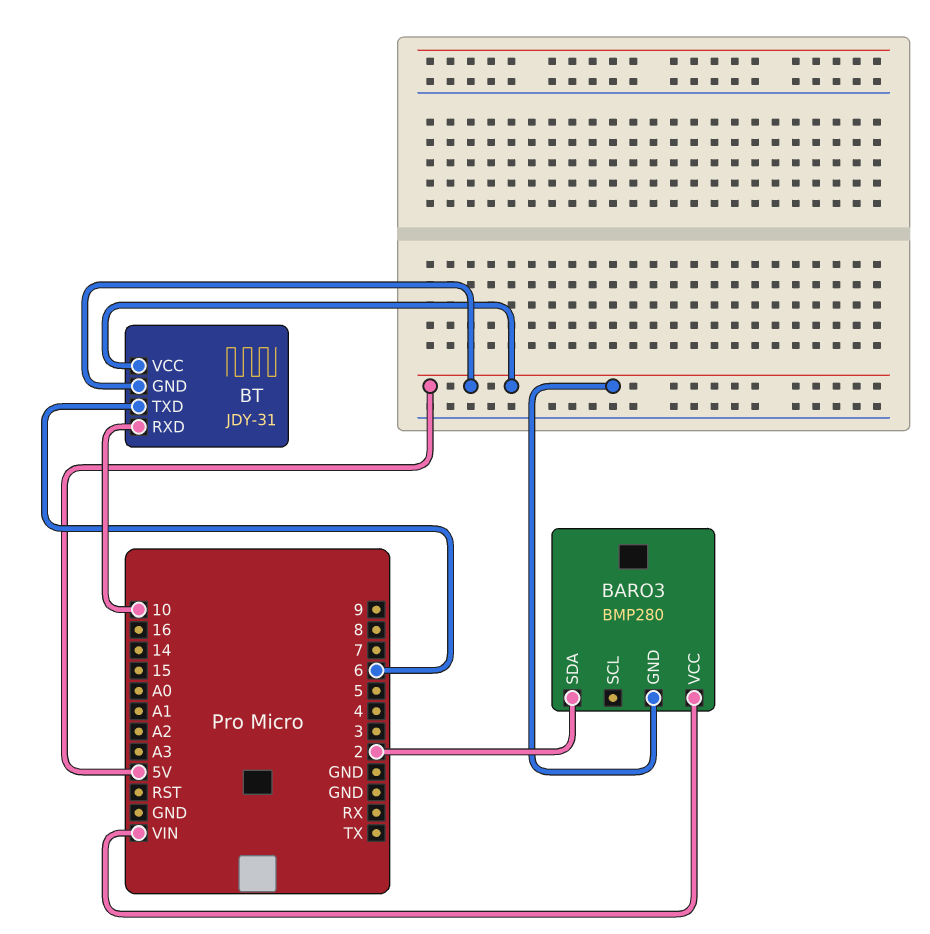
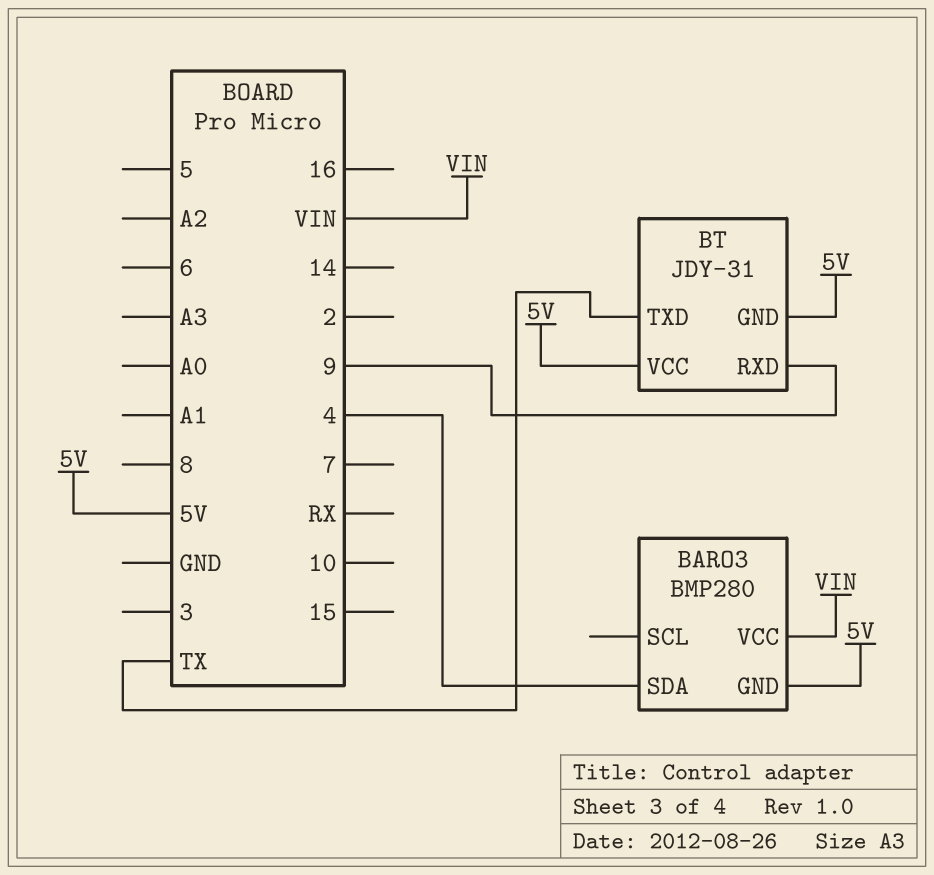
BARO3 pin SDA: 2 -> 4
BT pin RXD: 10 -> 9
BT pin TXD: 6 -> TX

